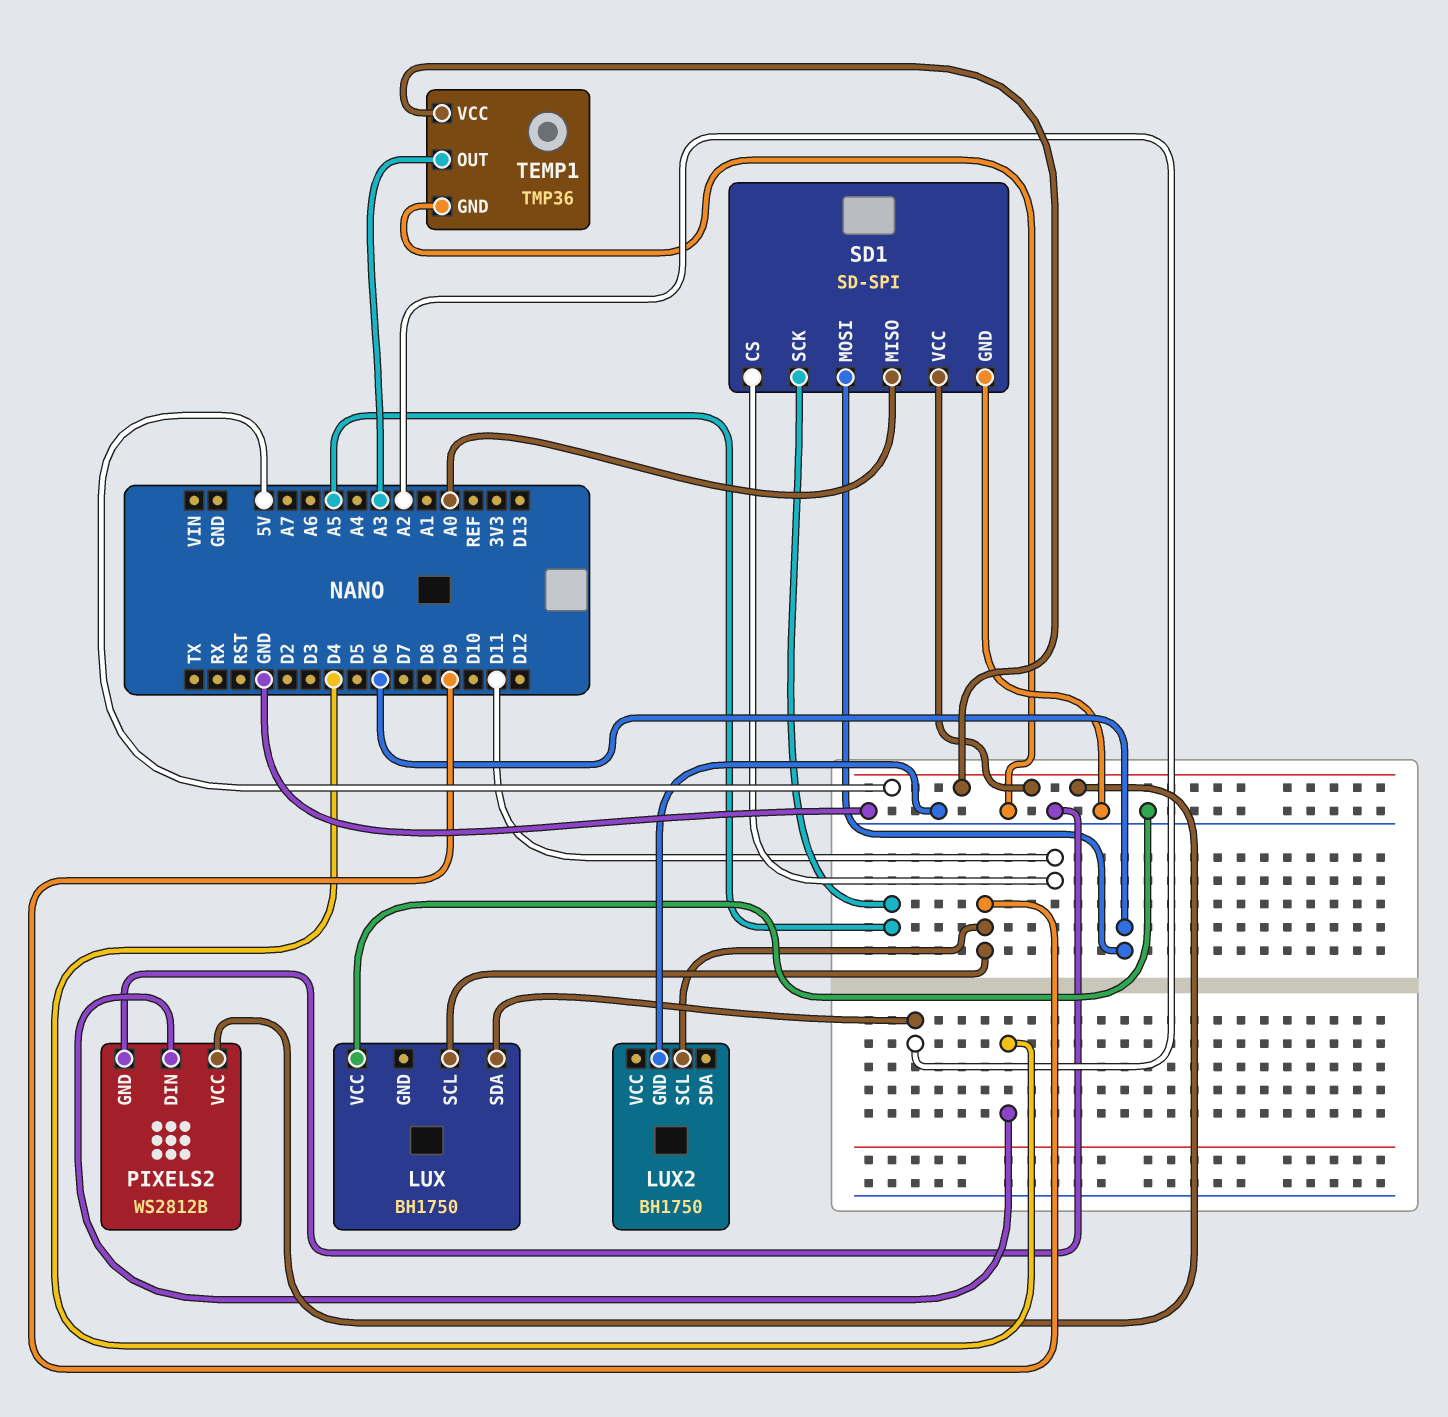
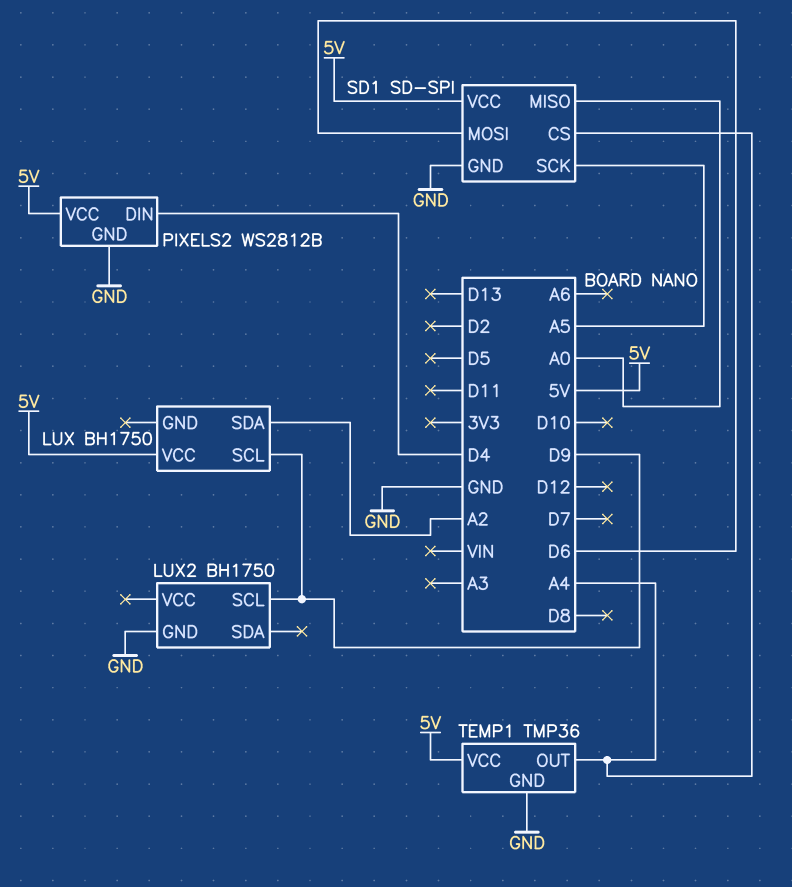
LUX pin VCC: GND -> 5V
SD1 pin CS: D11 -> A4
TEMP1 pin OUT: A3 -> A4

